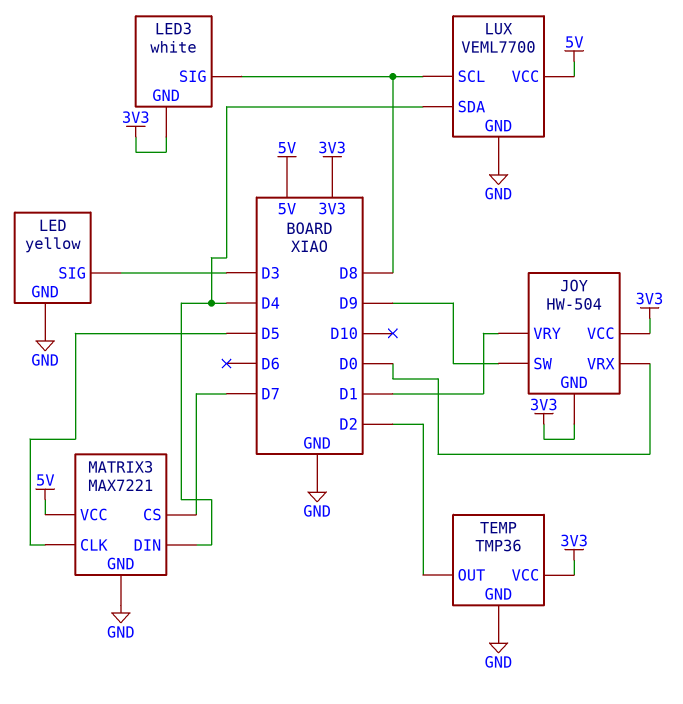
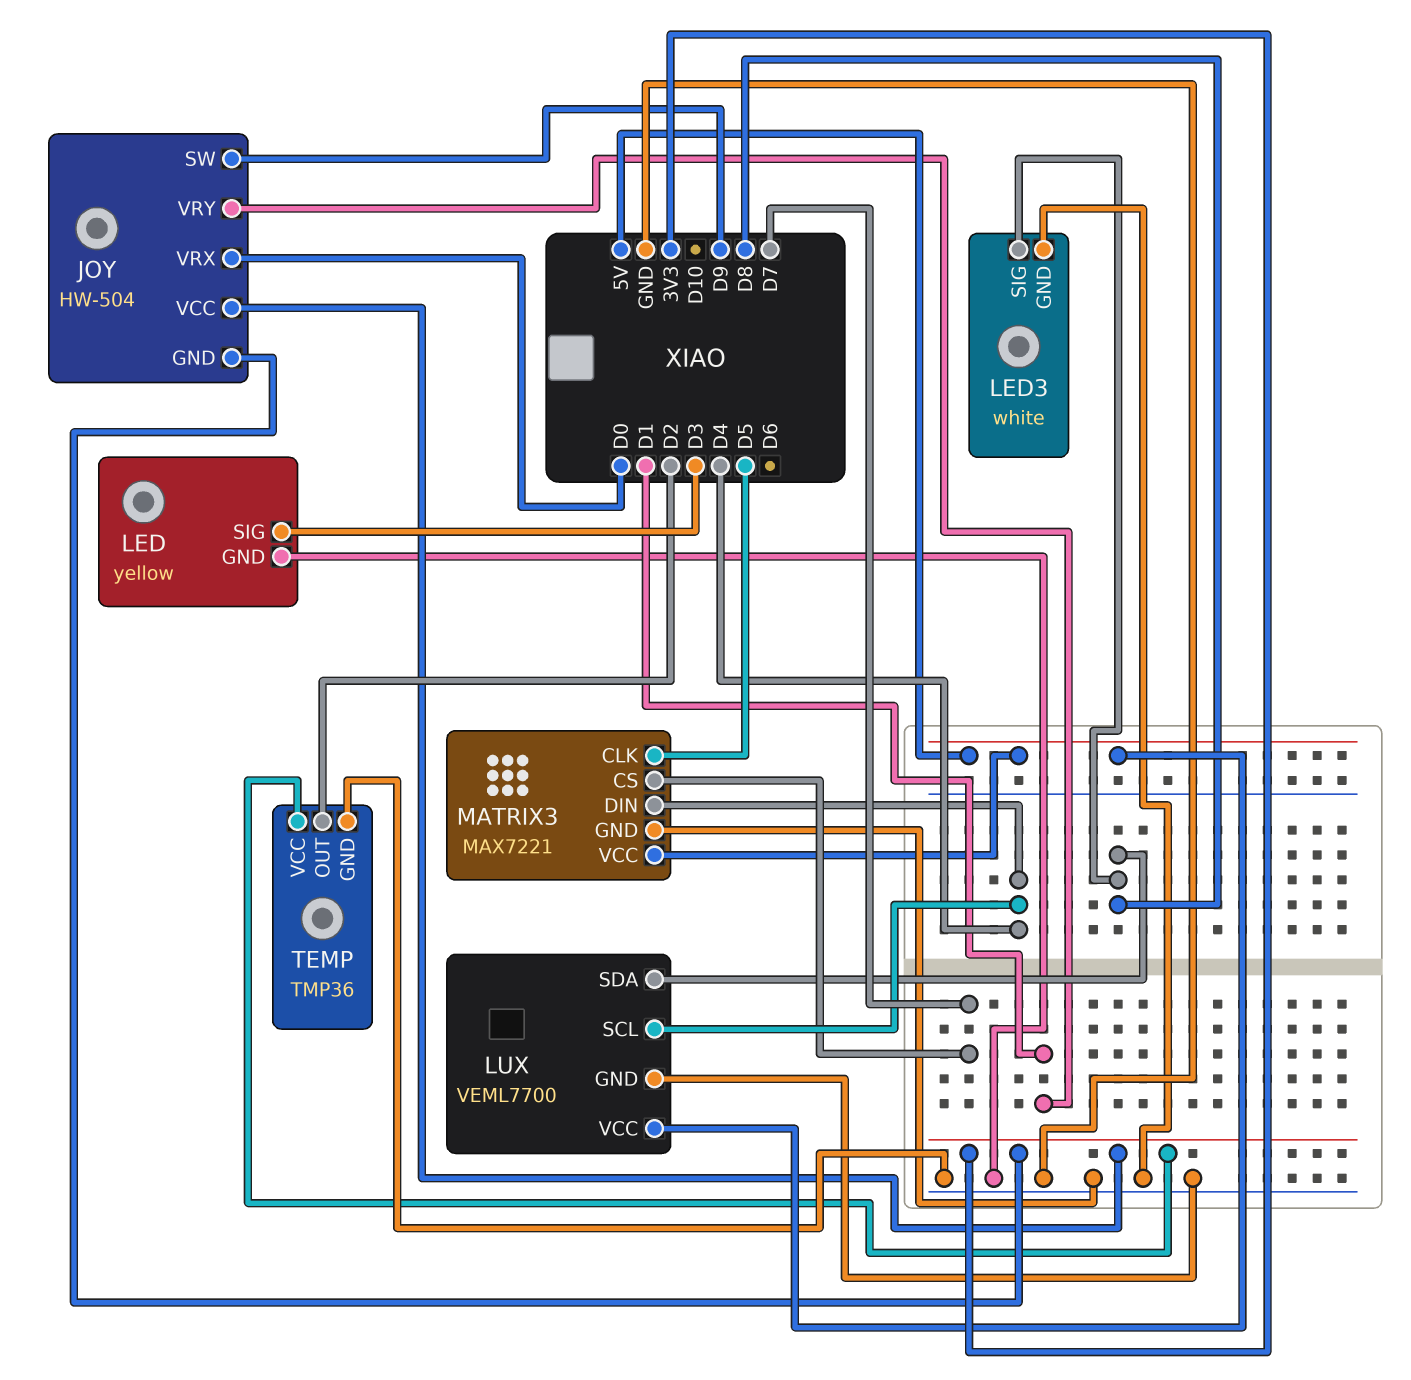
LED3 pin GND: 3V3 -> GND
LUX pin SCL: D8 -> D4
LUX pin SDA: D4 -> D8

